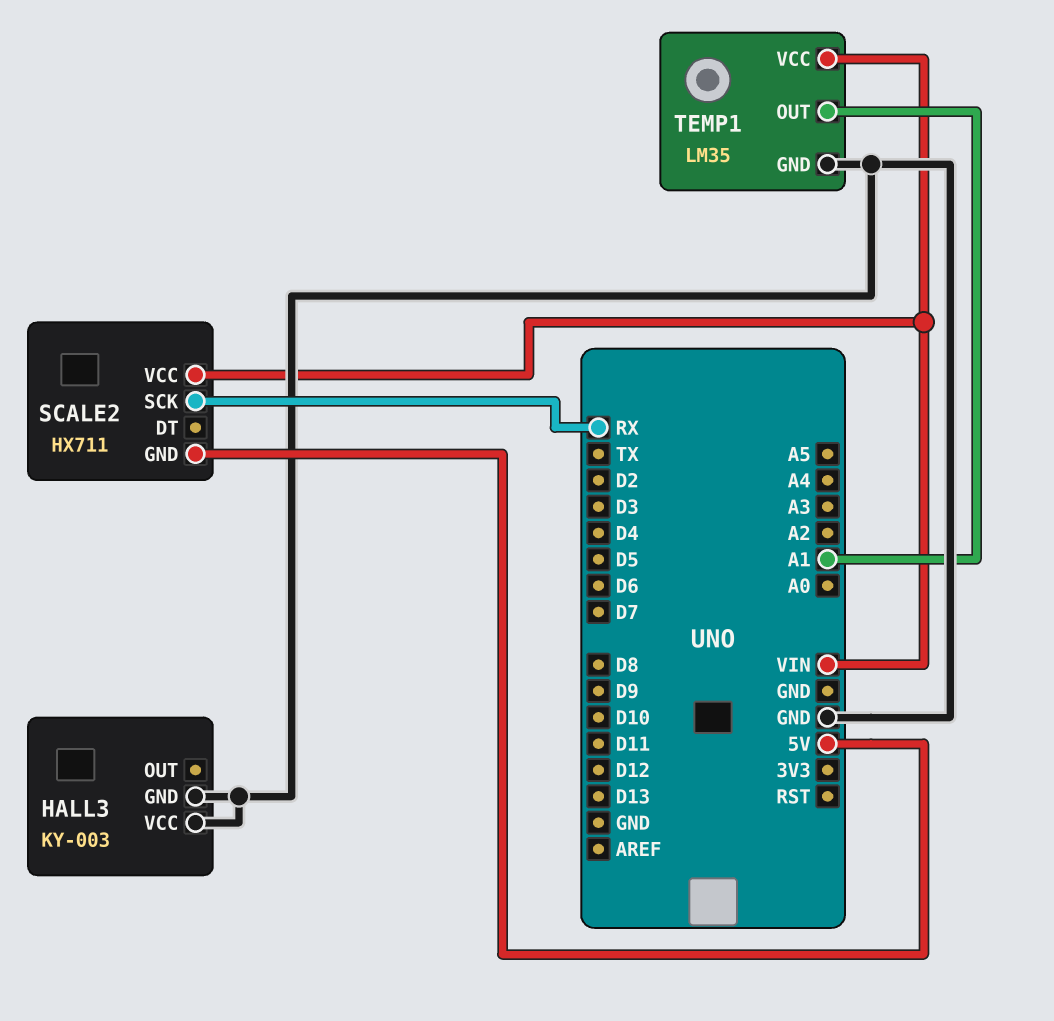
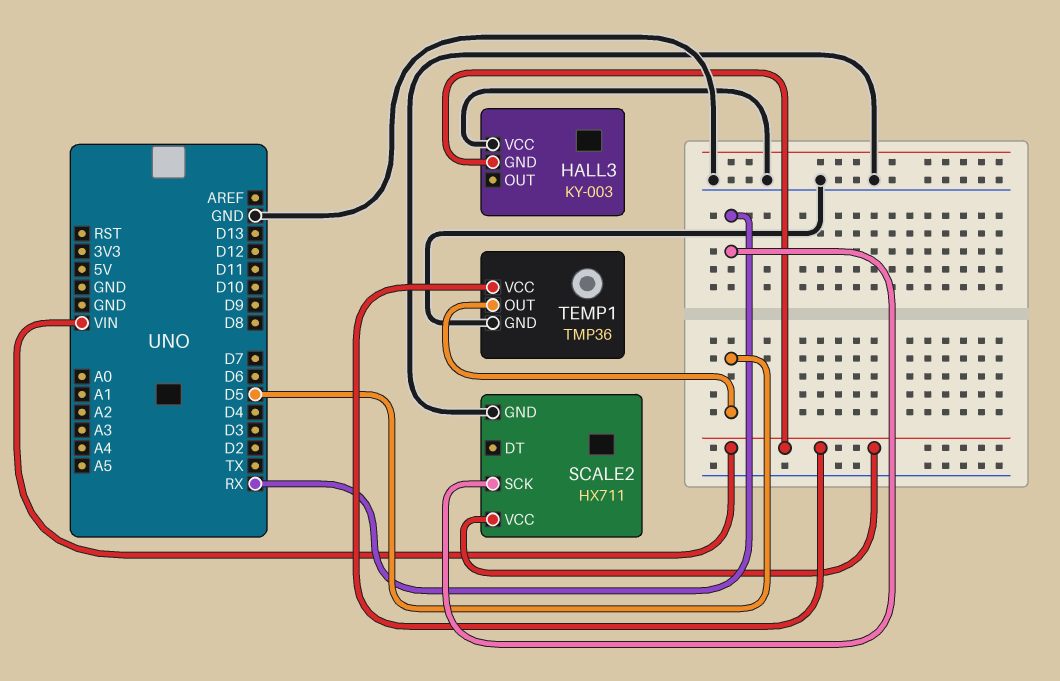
HALL3 pin GND: GND -> VIN
SCALE2 pin GND: 5V -> GND
TEMP1: LM35 -> TMP36
TEMP1 pin OUT: A1 -> D5

